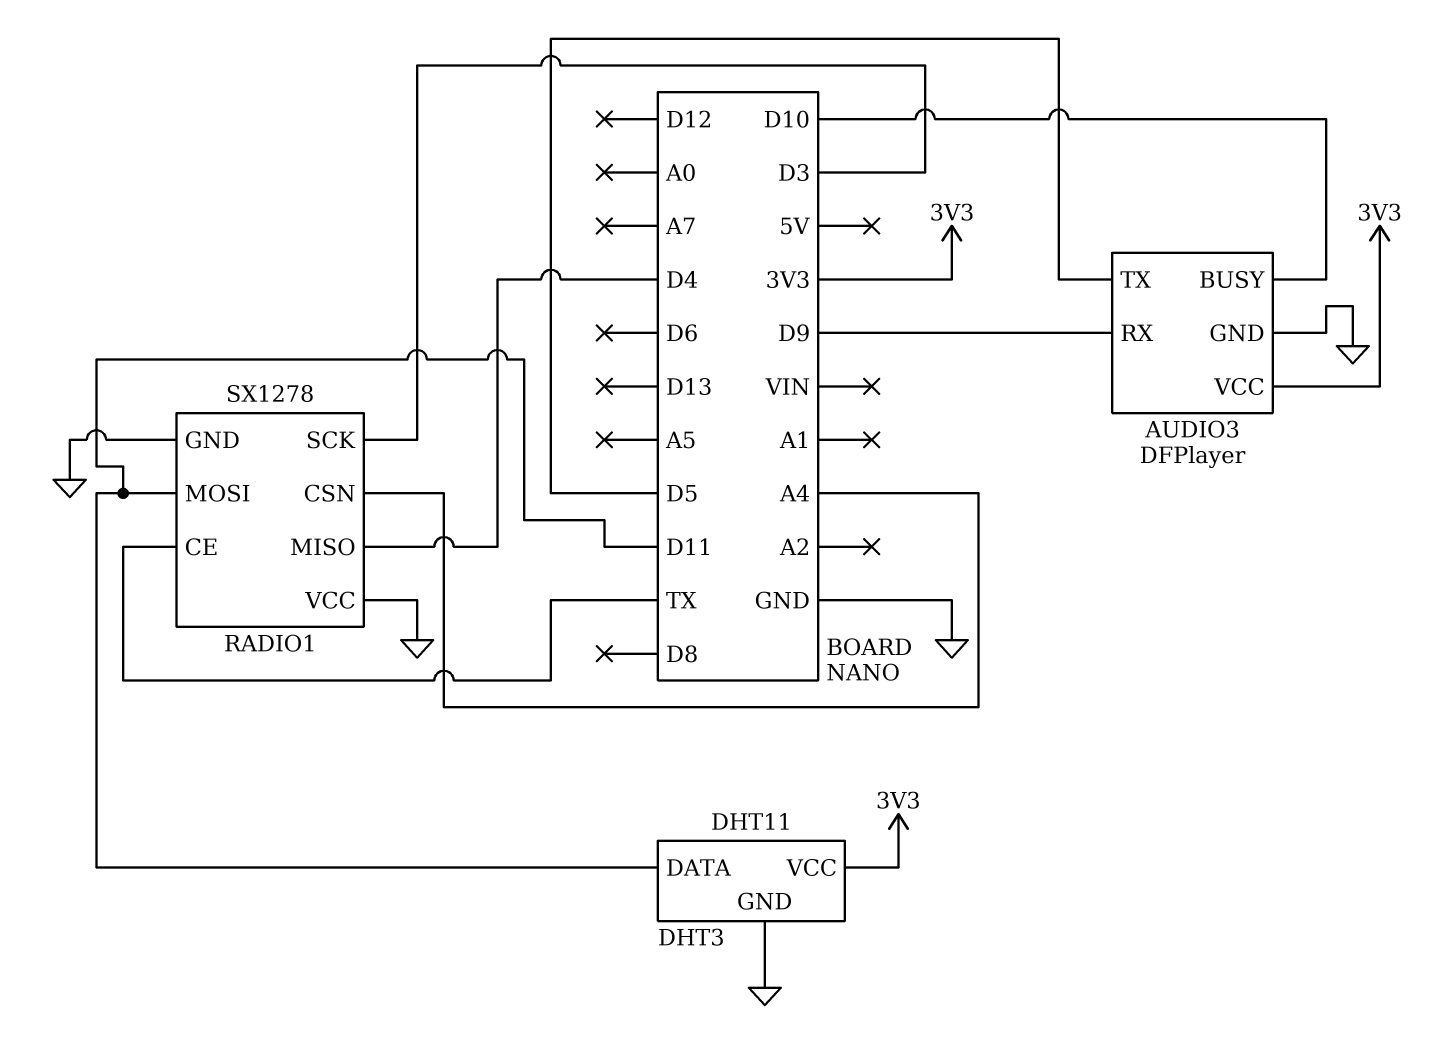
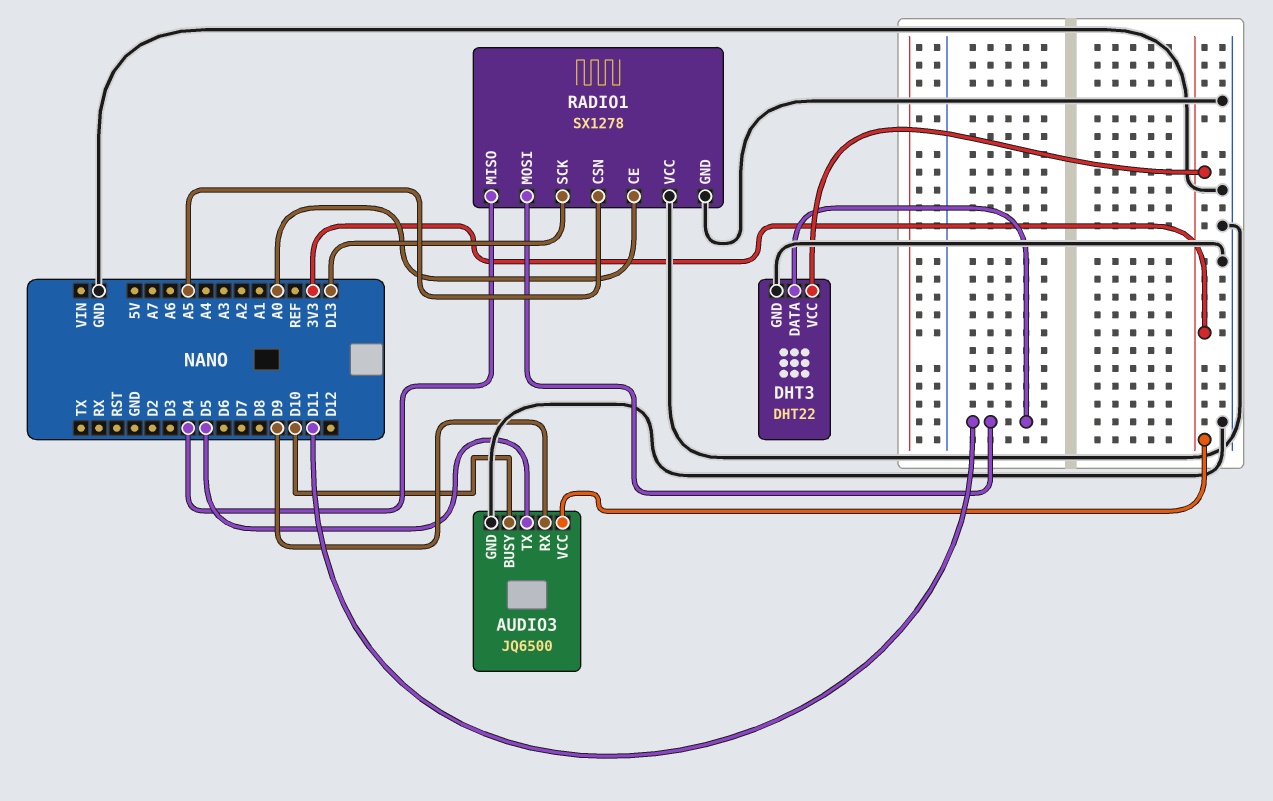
AUDIO3: DFPlayer -> JQ6500
DHT3: DHT11 -> DHT22
RADIO1 pin CE: TX -> A0
RADIO1 pin CSN: A4 -> A5
RADIO1 pin SCK: D3 -> D13

